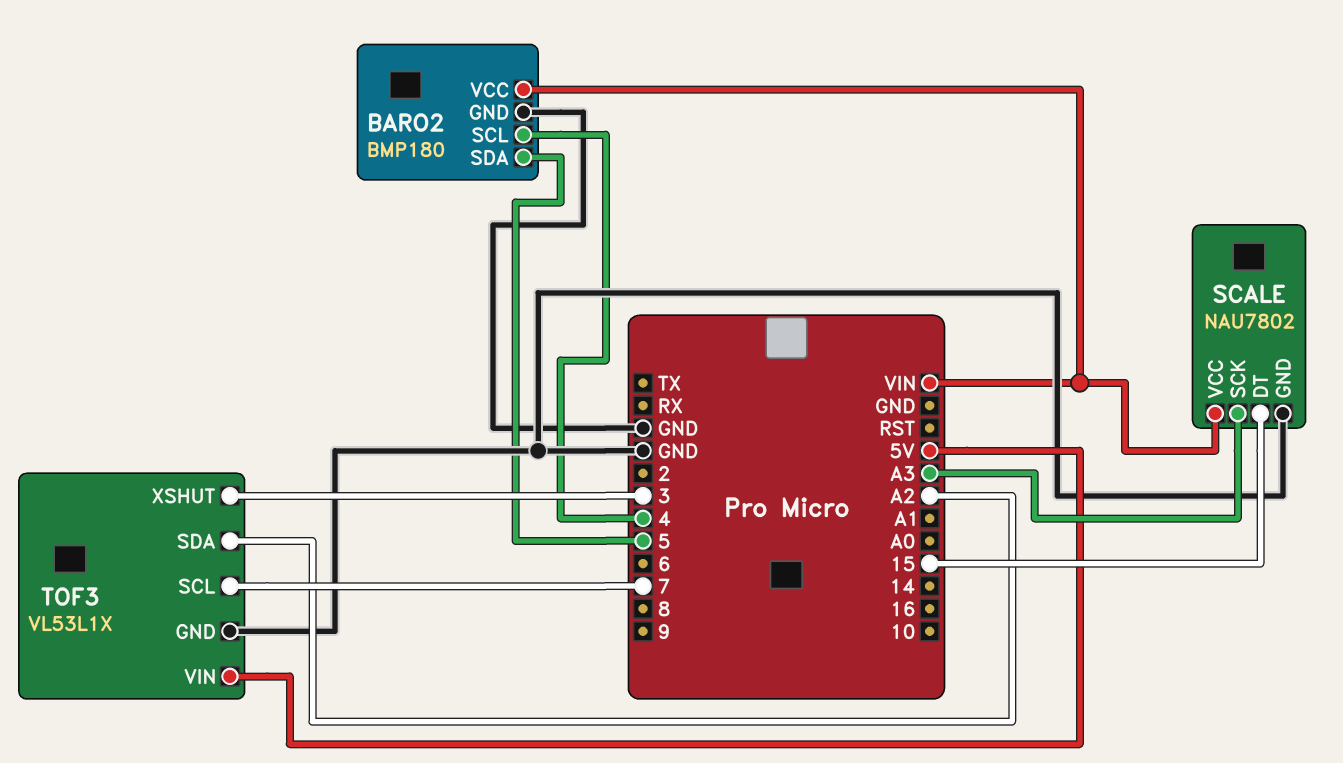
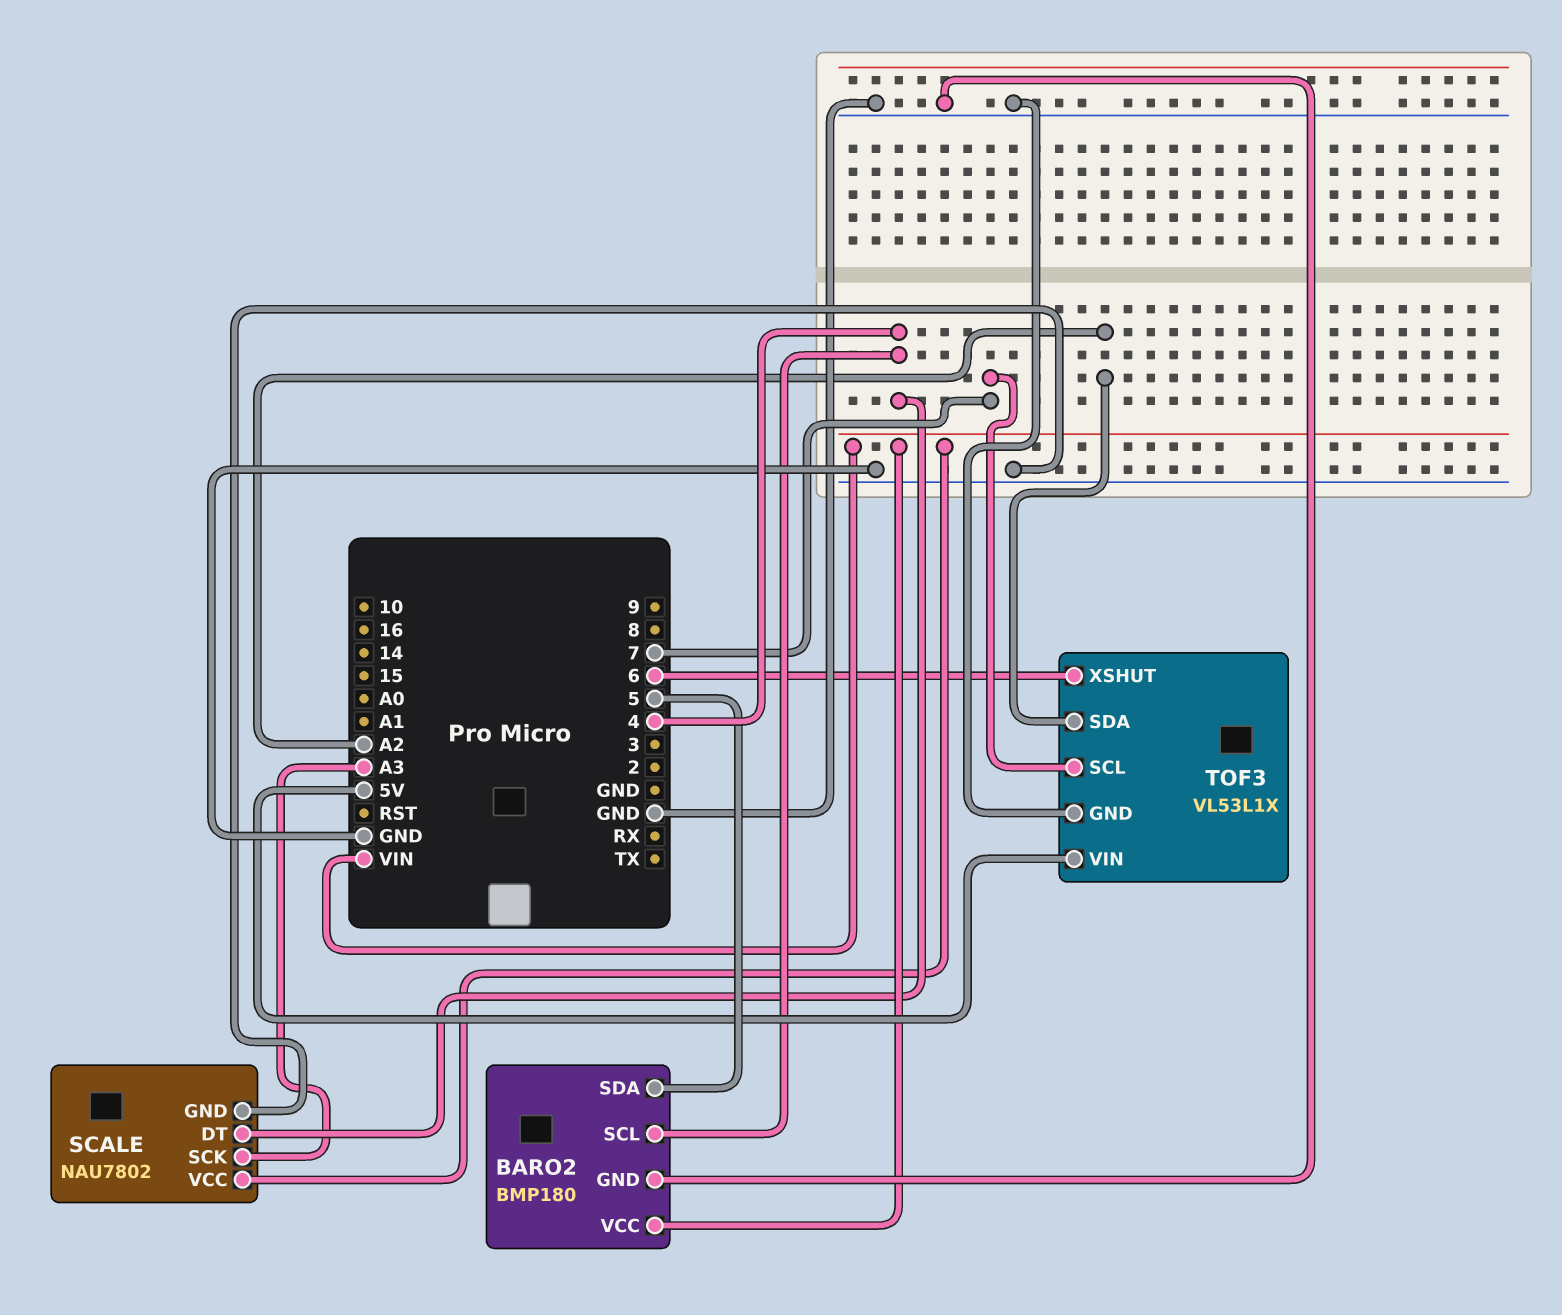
SCALE pin DT: 15 -> 4
TOF3 pin XSHUT: 3 -> 6

